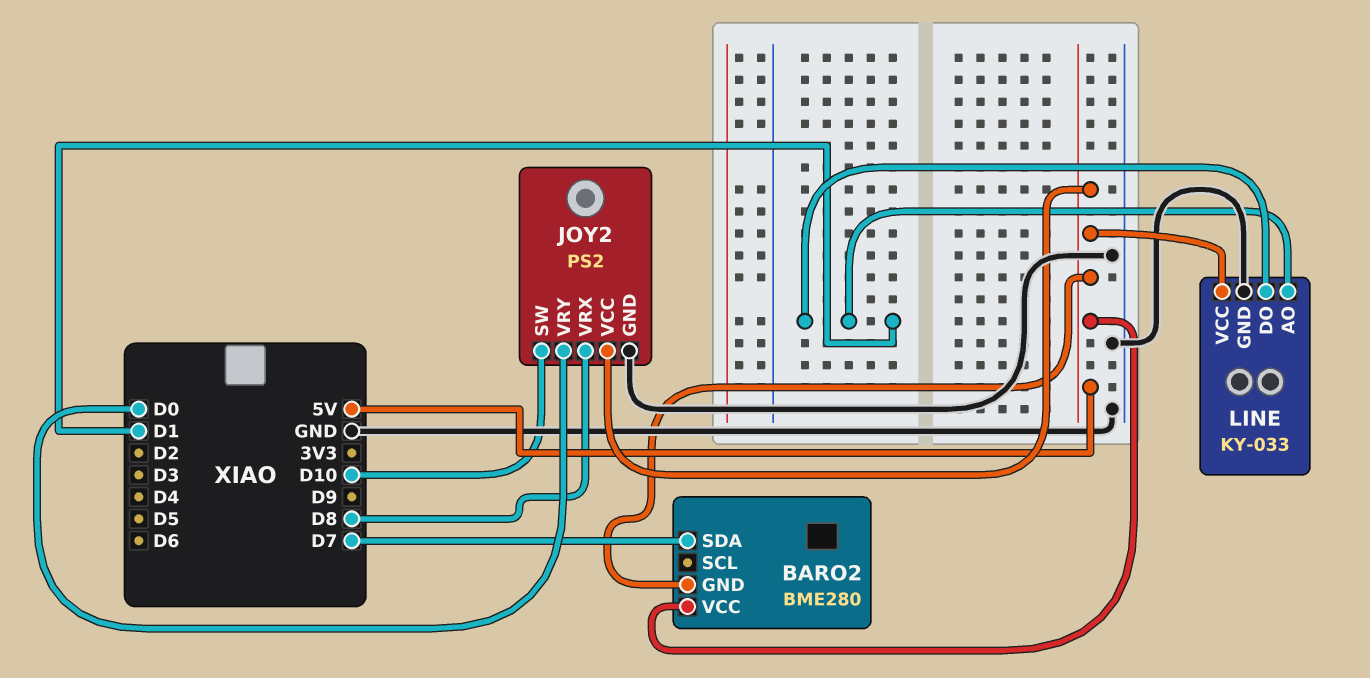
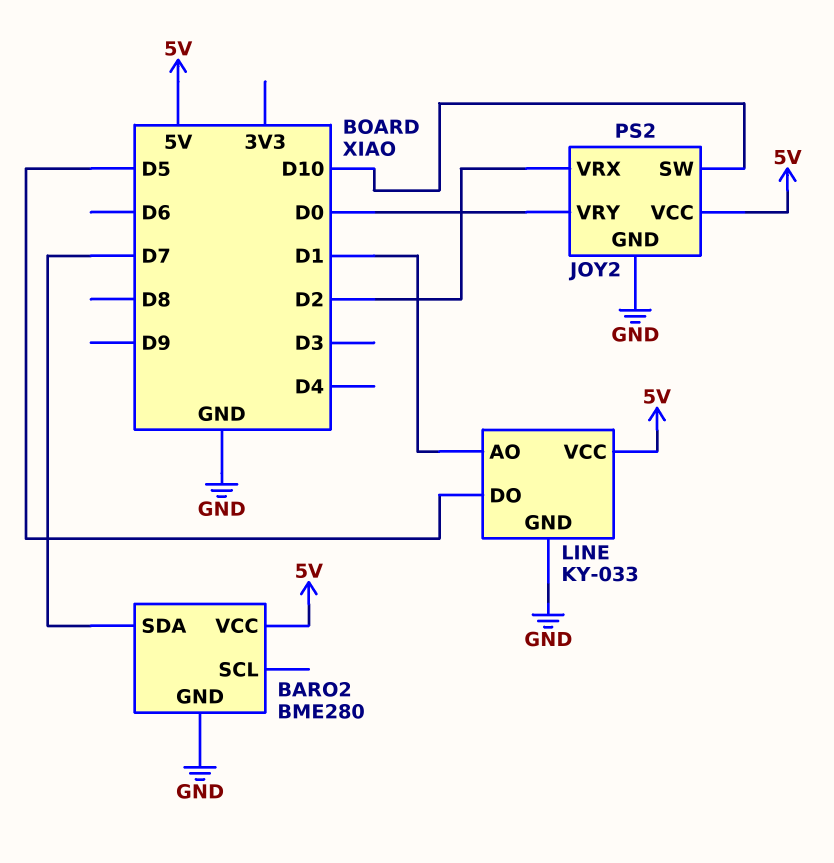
BARO2 pin GND: 5V -> GND
JOY2 pin VRX: D8 -> D2
LINE pin DO: D1 -> D5

